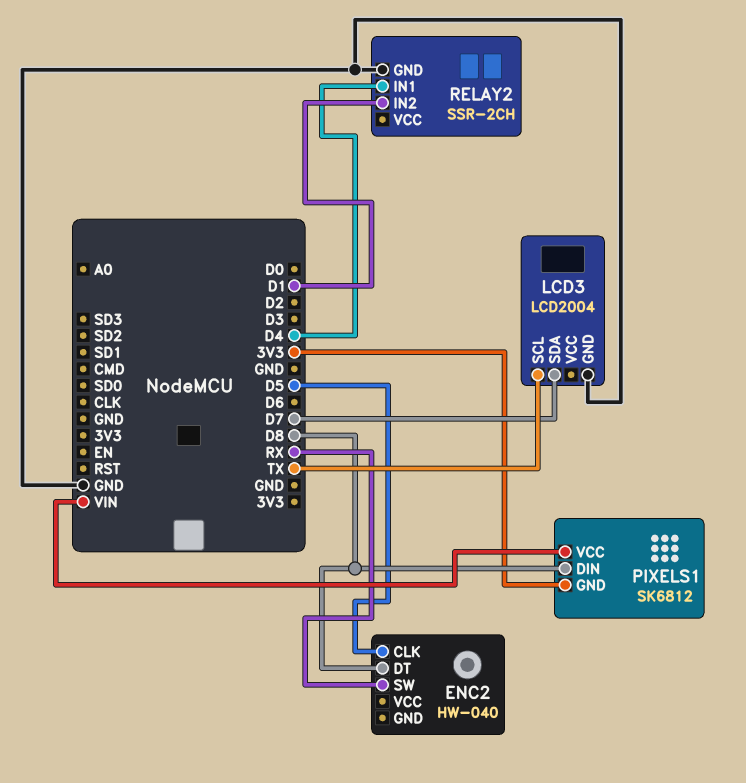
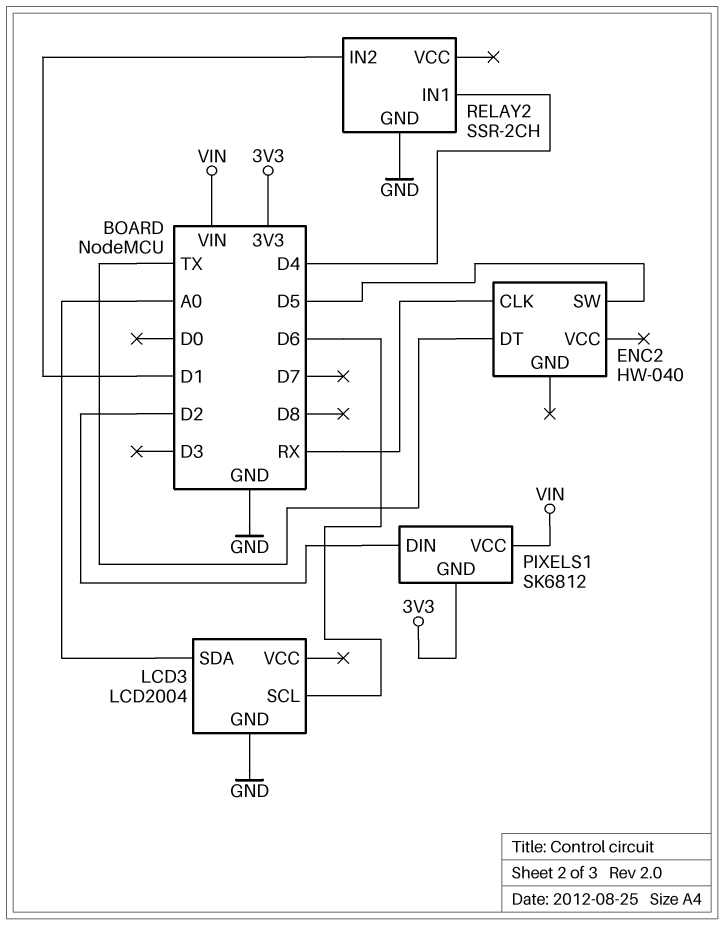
ENC2 pin CLK: D5 -> RX
ENC2 pin DT: D8 -> TX
ENC2 pin SW: RX -> D5
LCD3 pin SCL: TX -> D6
LCD3 pin SDA: D7 -> A0
PIXELS1 pin DIN: D8 -> D2

